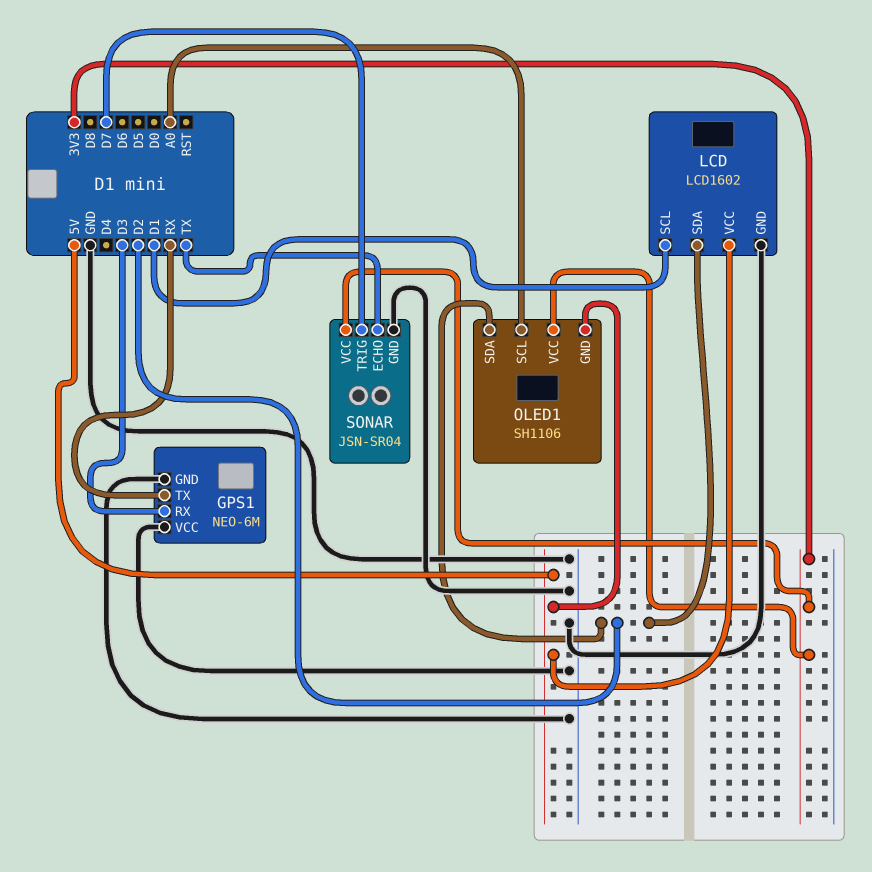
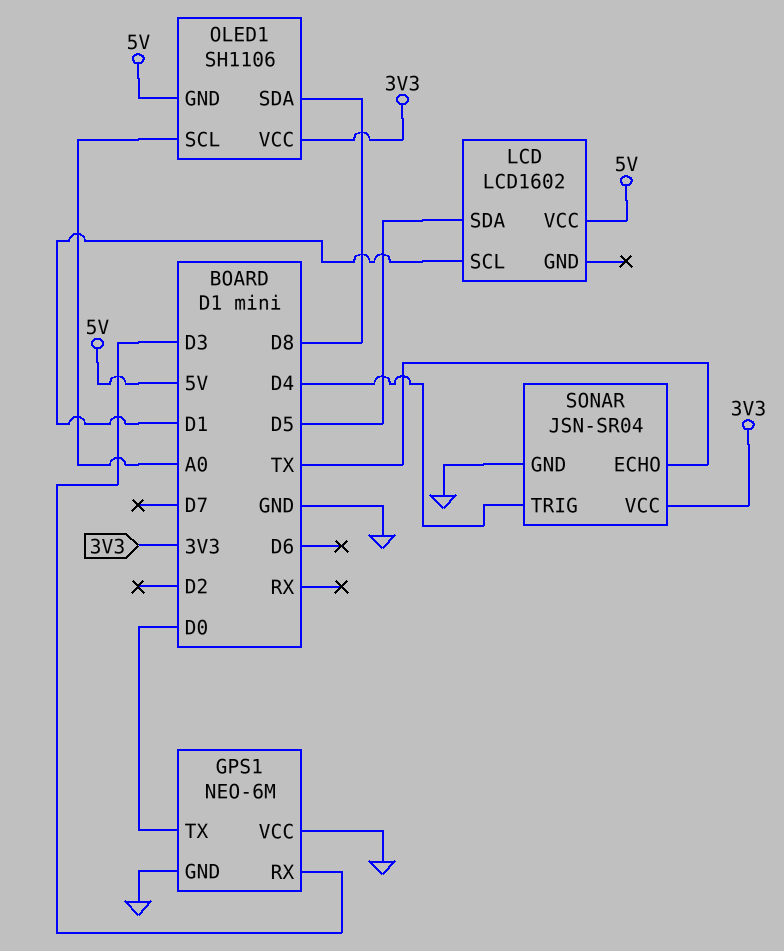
GPS1 pin TX: RX -> D0
LCD pin GND: GND -> none
LCD pin SDA: D2 -> D5
OLED1 pin SDA: D2 -> D8
SONAR pin TRIG: D7 -> D4

